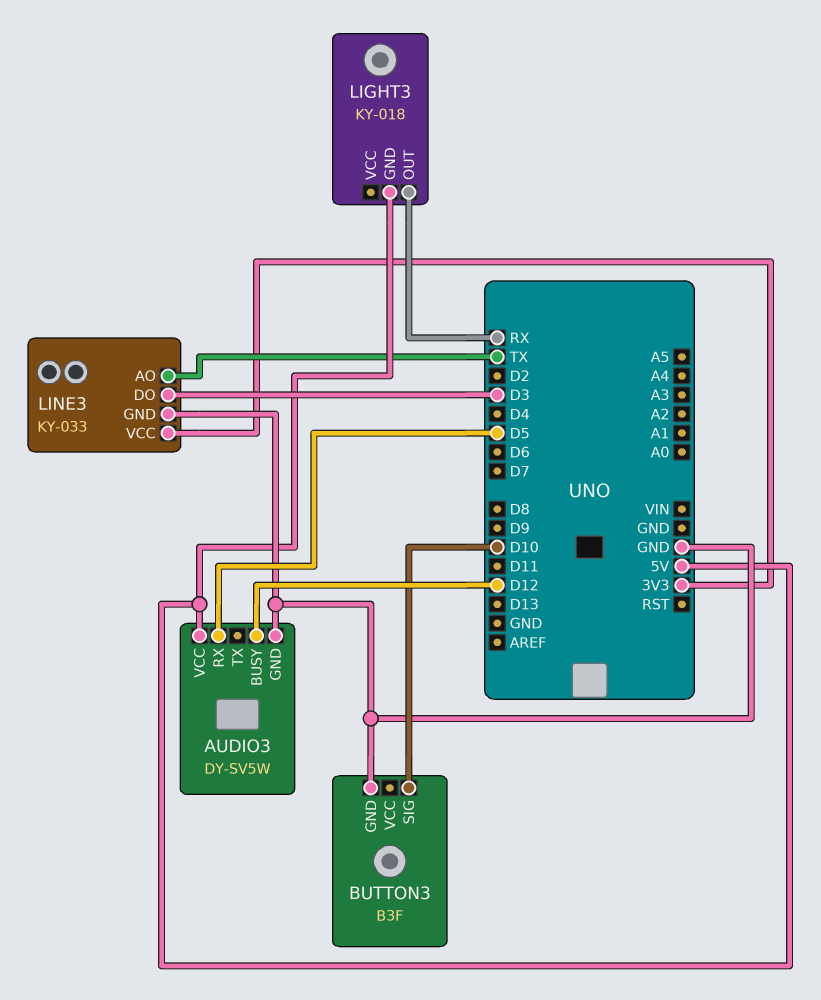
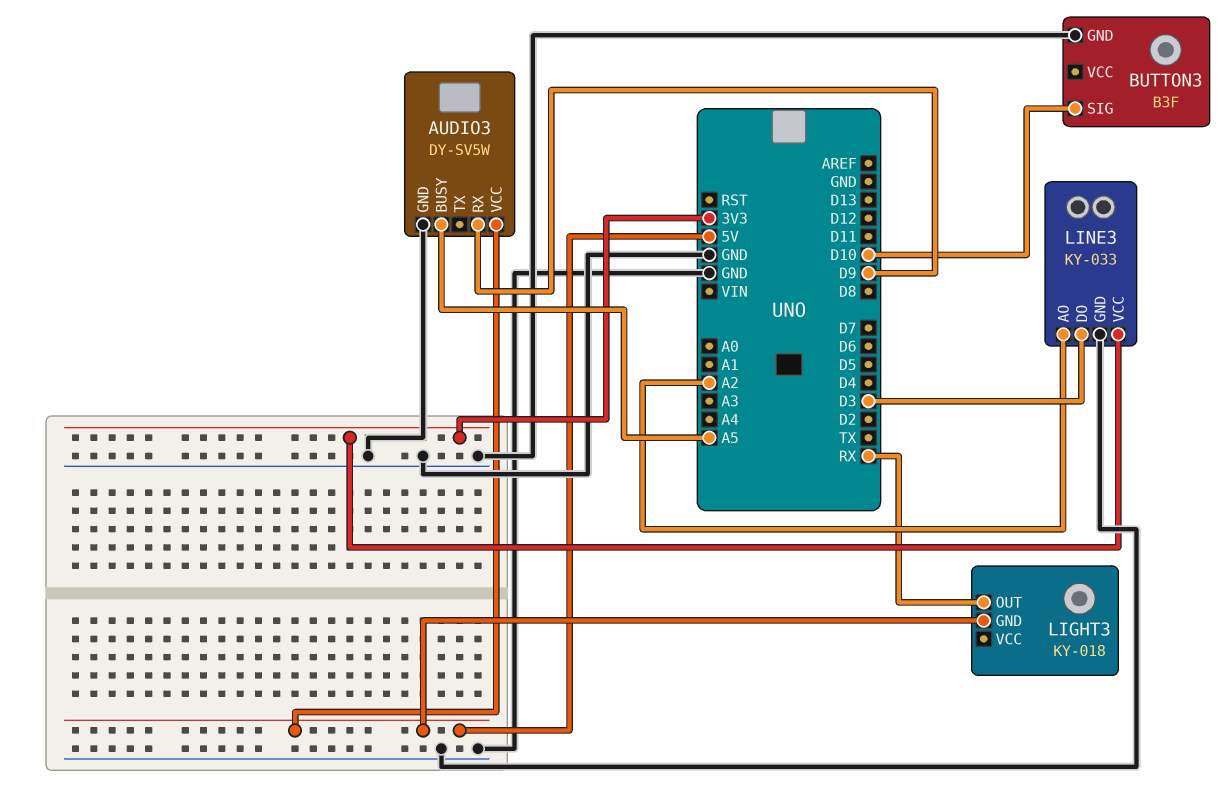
AUDIO3 pin BUSY: D12 -> A5
AUDIO3 pin RX: D5 -> D9
LINE3 pin AO: TX -> A2

